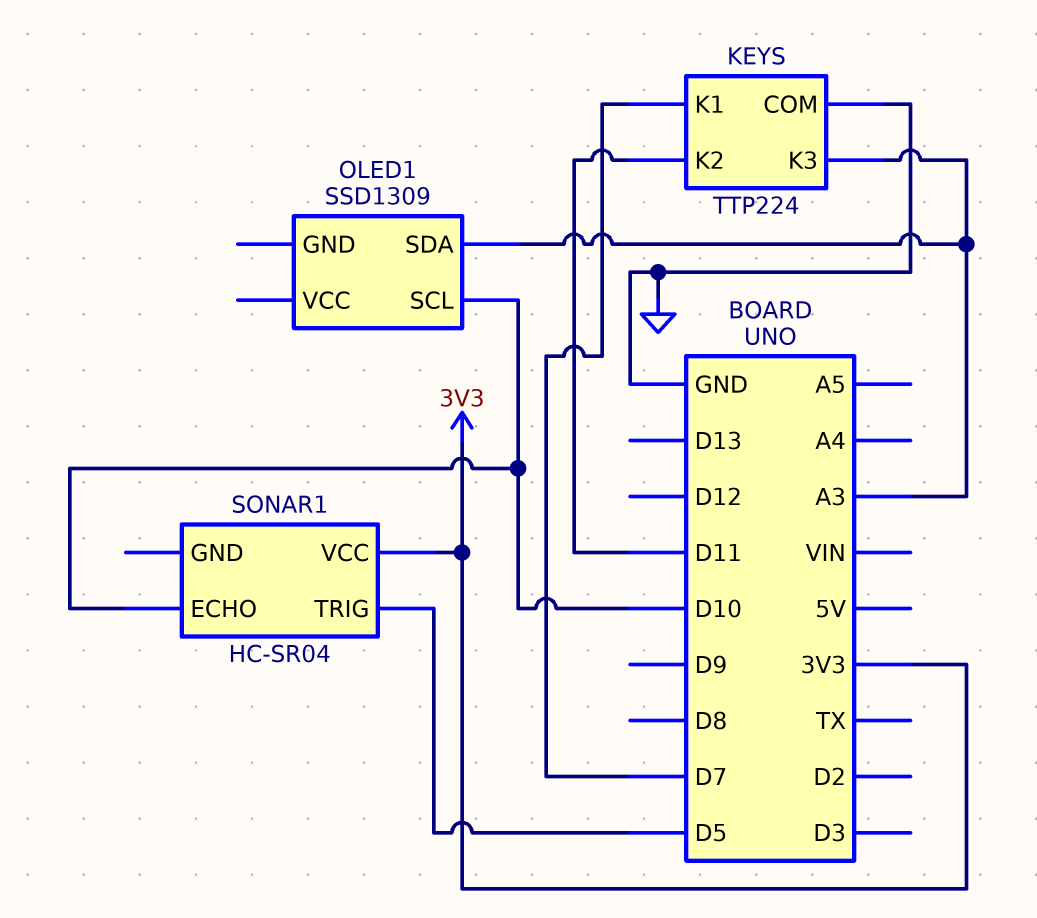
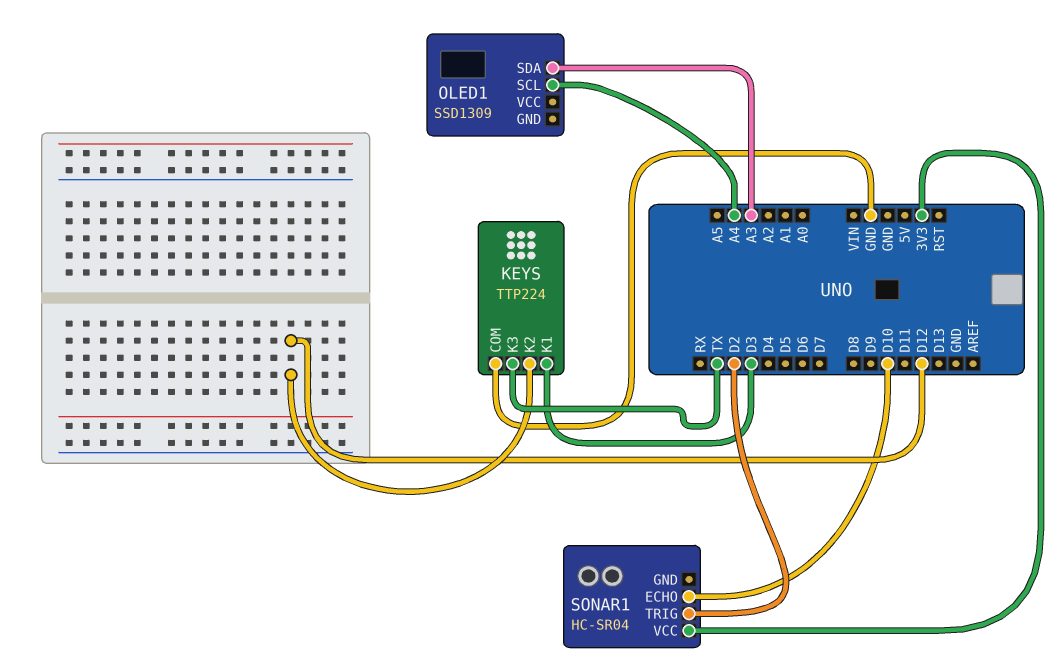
KEYS pin K1: D7 -> D3
KEYS pin K2: D11 -> D12
KEYS pin K3: A3 -> TX
OLED1 pin SCL: D10 -> A4
SONAR1 pin TRIG: D5 -> D2

